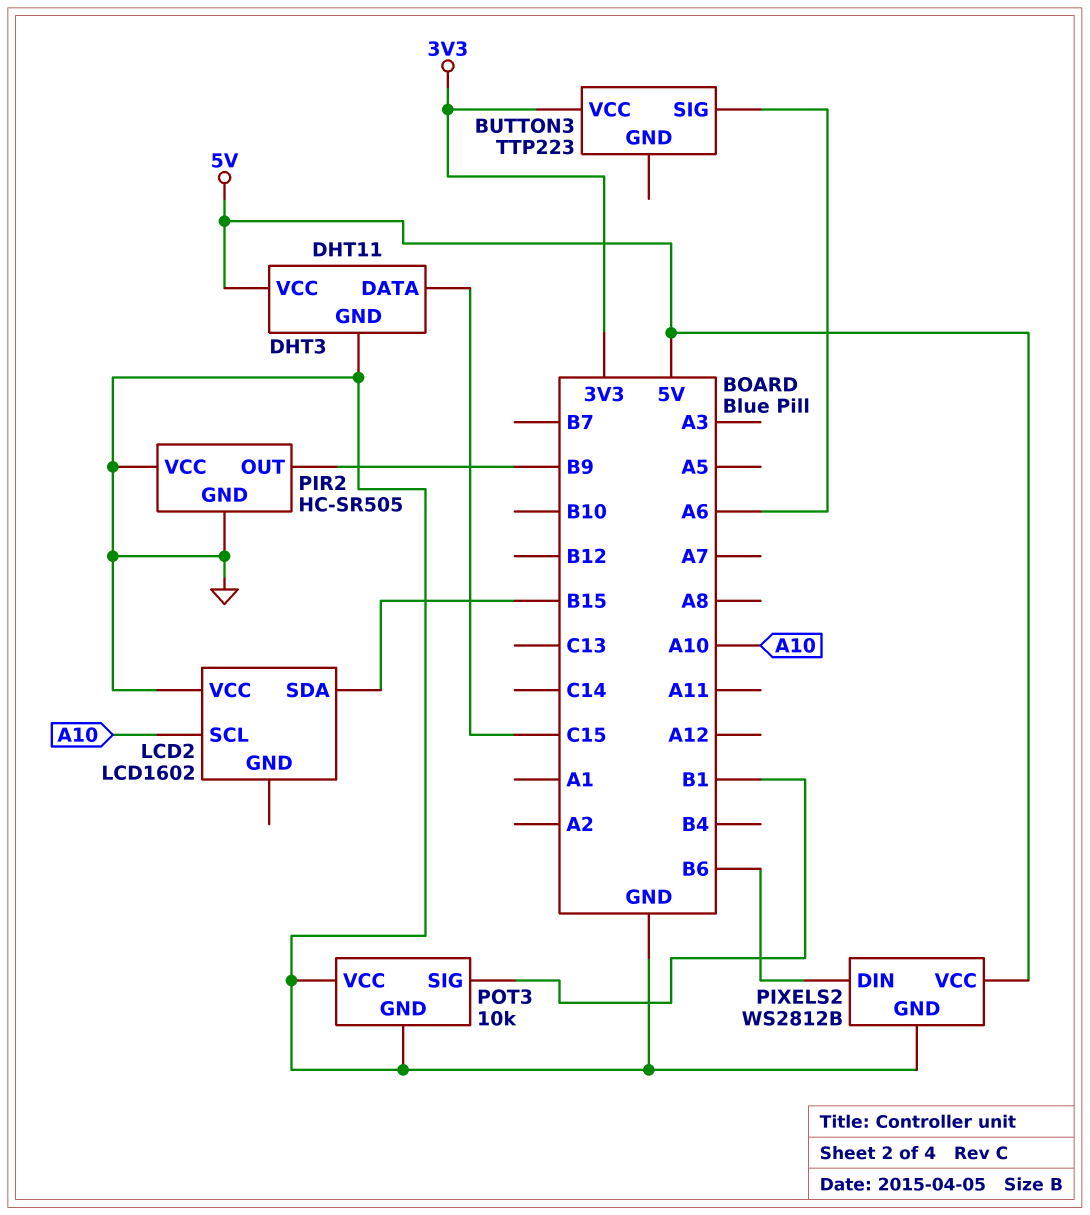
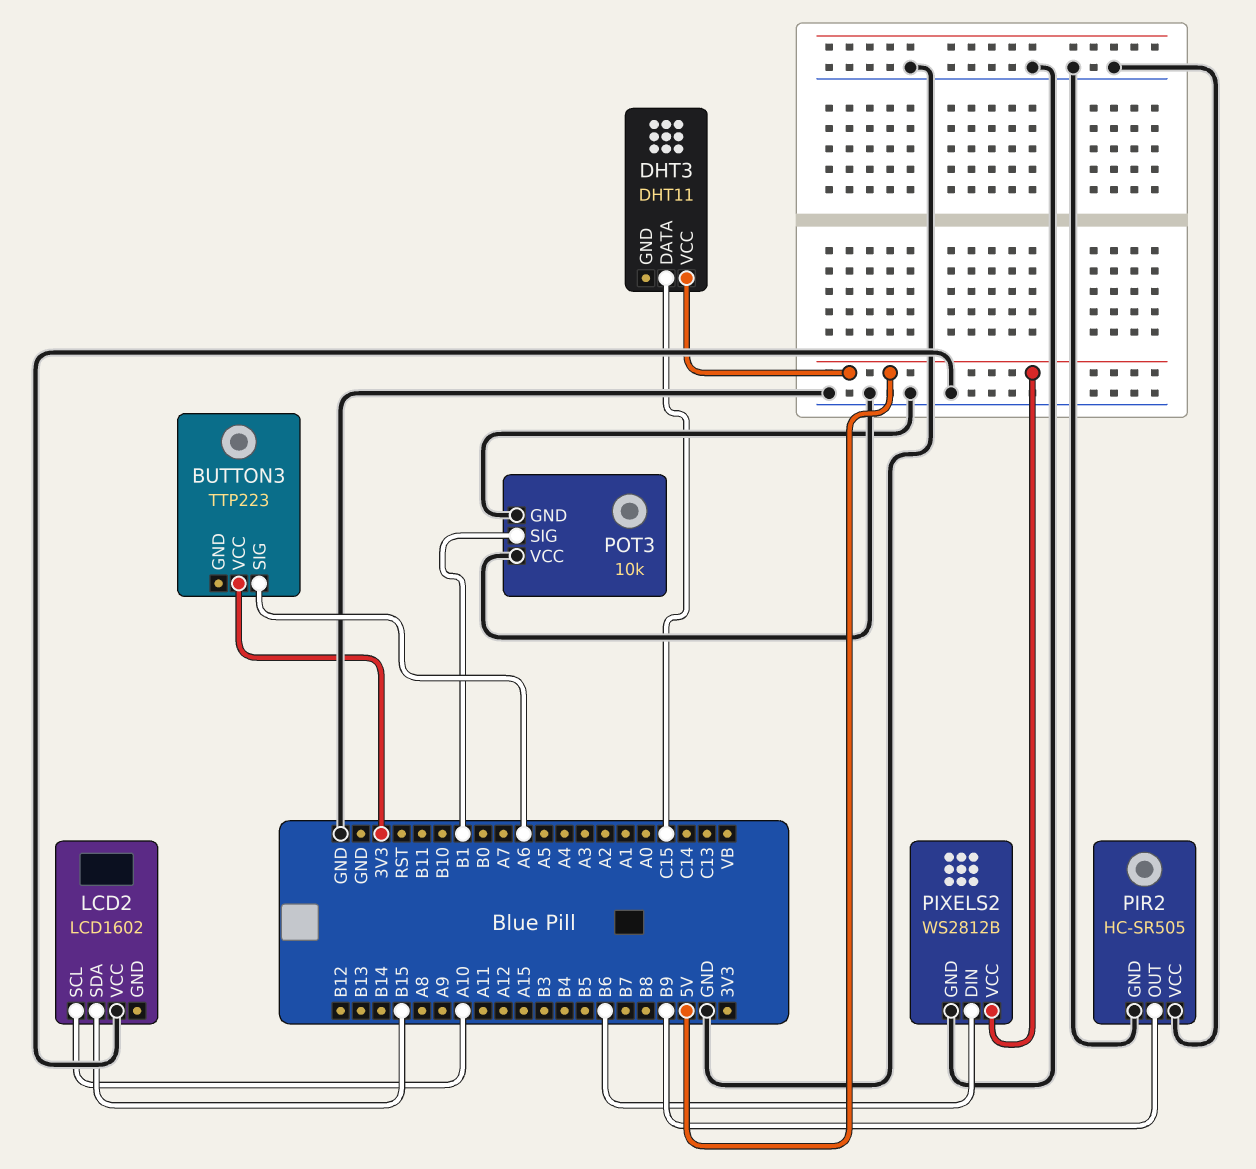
DHT3 pin GND: GND -> none

